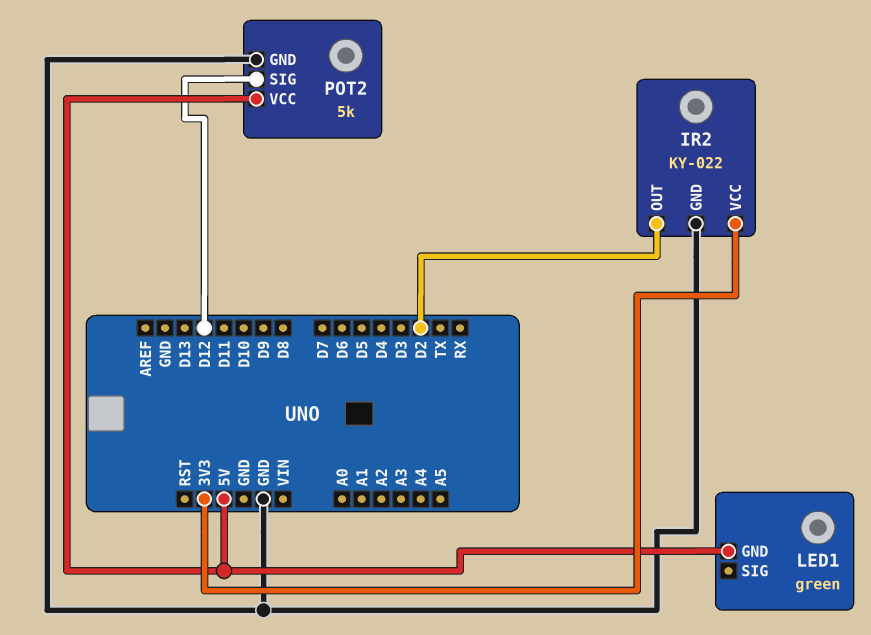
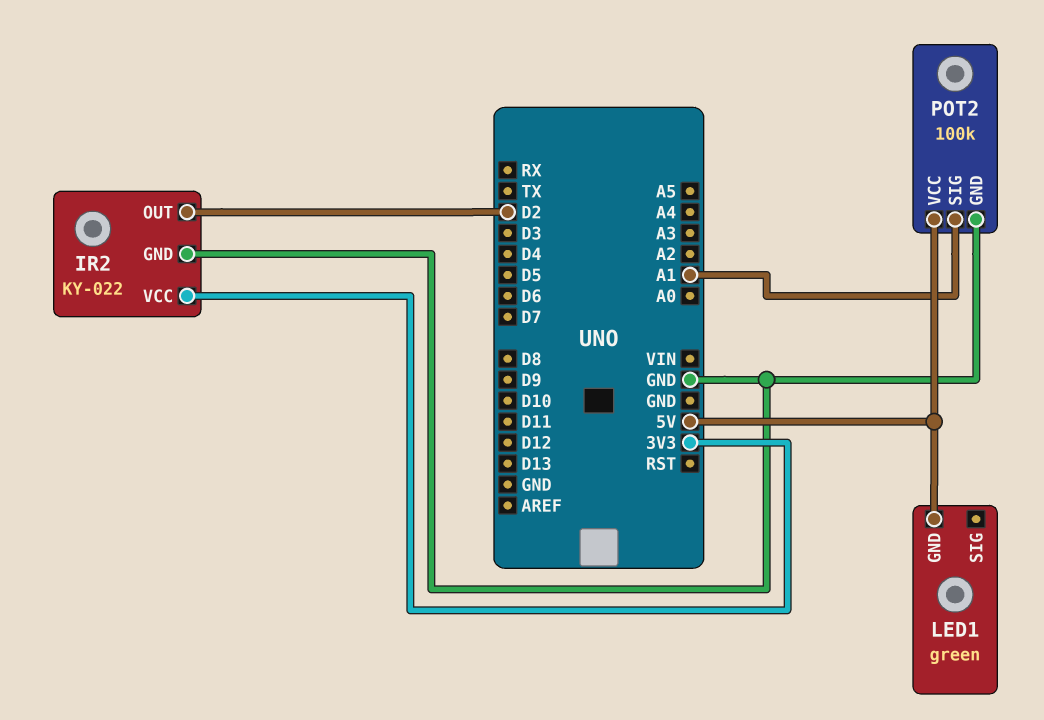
POT2: 5k -> 100k
POT2 pin SIG: D12 -> A1

